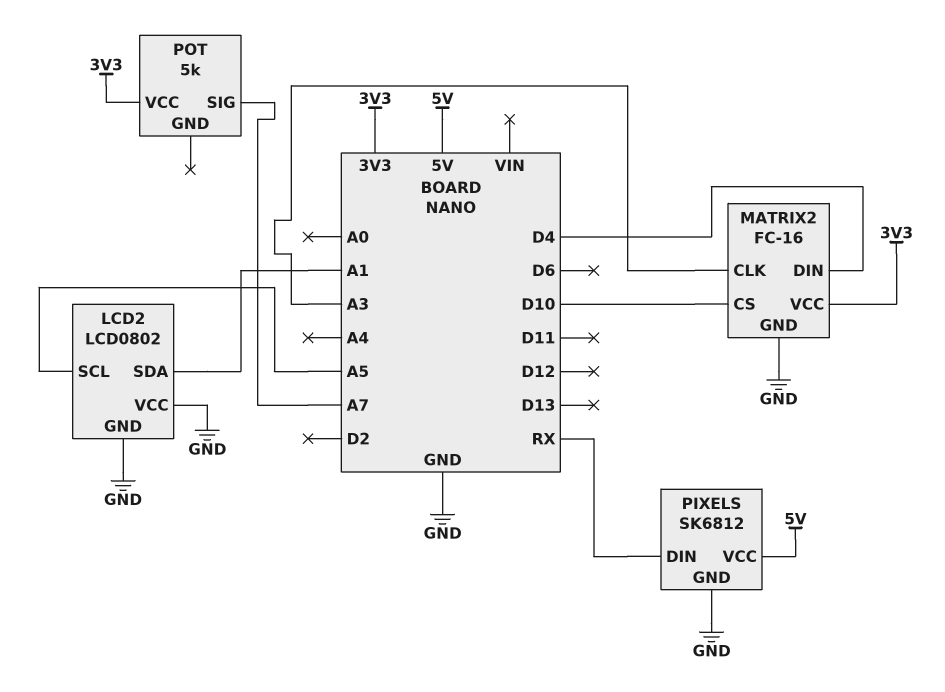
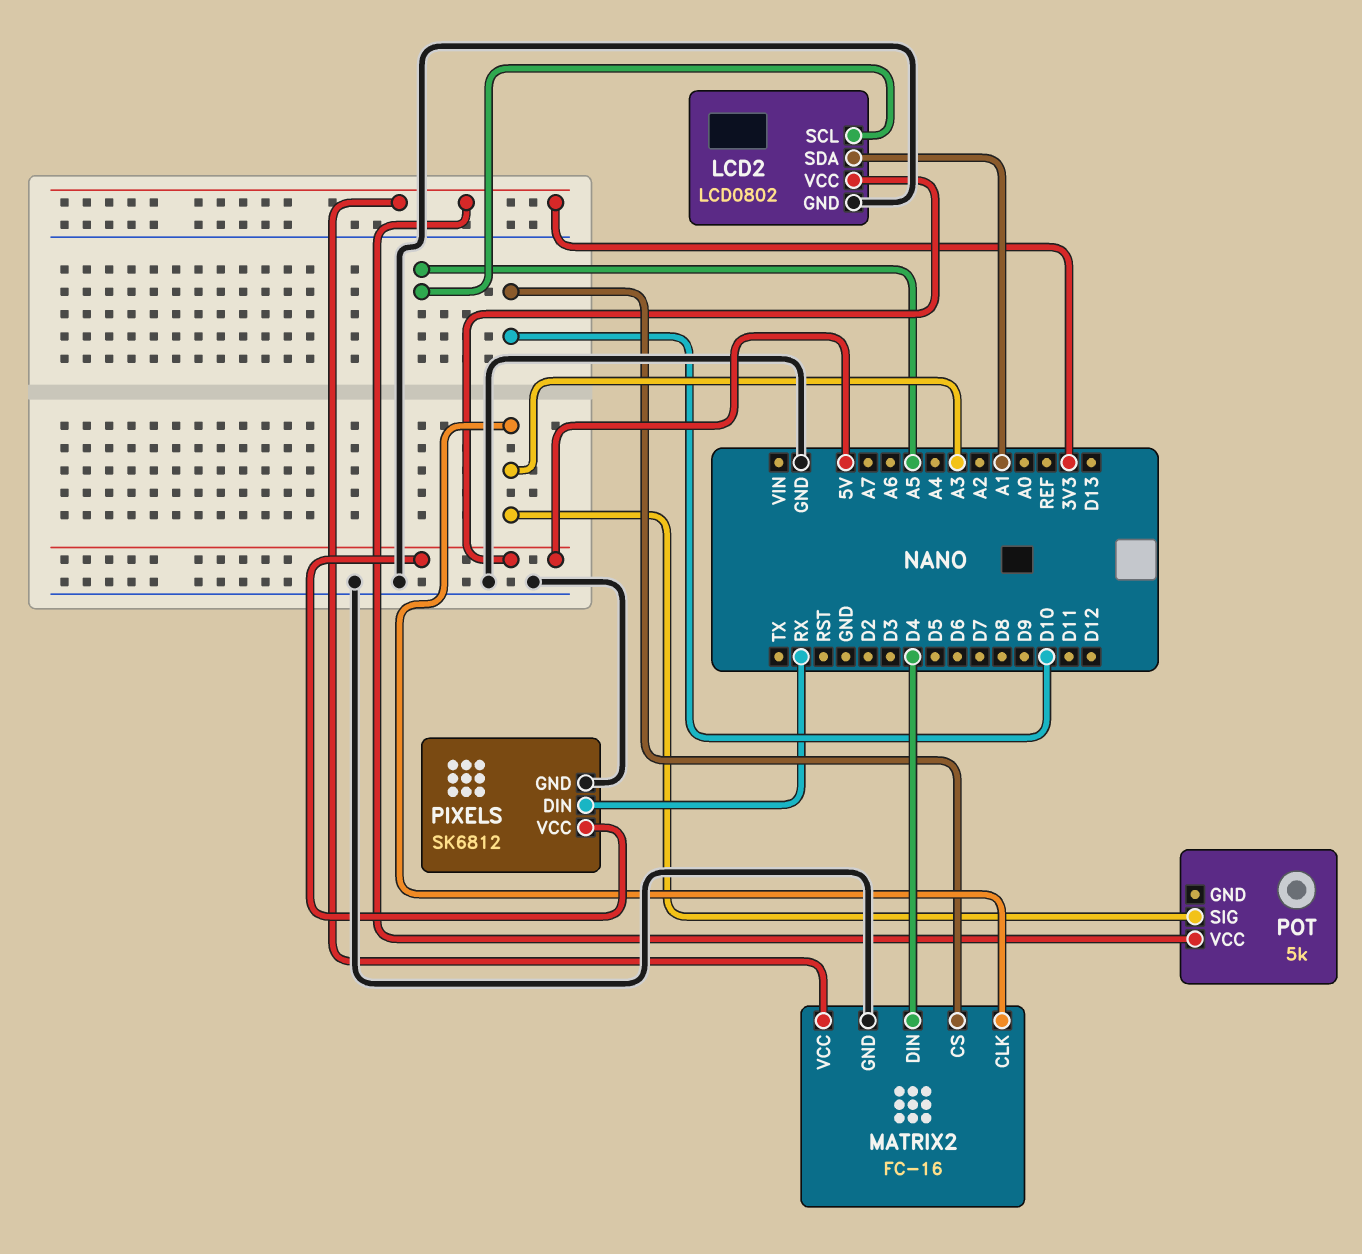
LCD2 pin VCC: GND -> 5V
POT pin SIG: A7 -> A3

